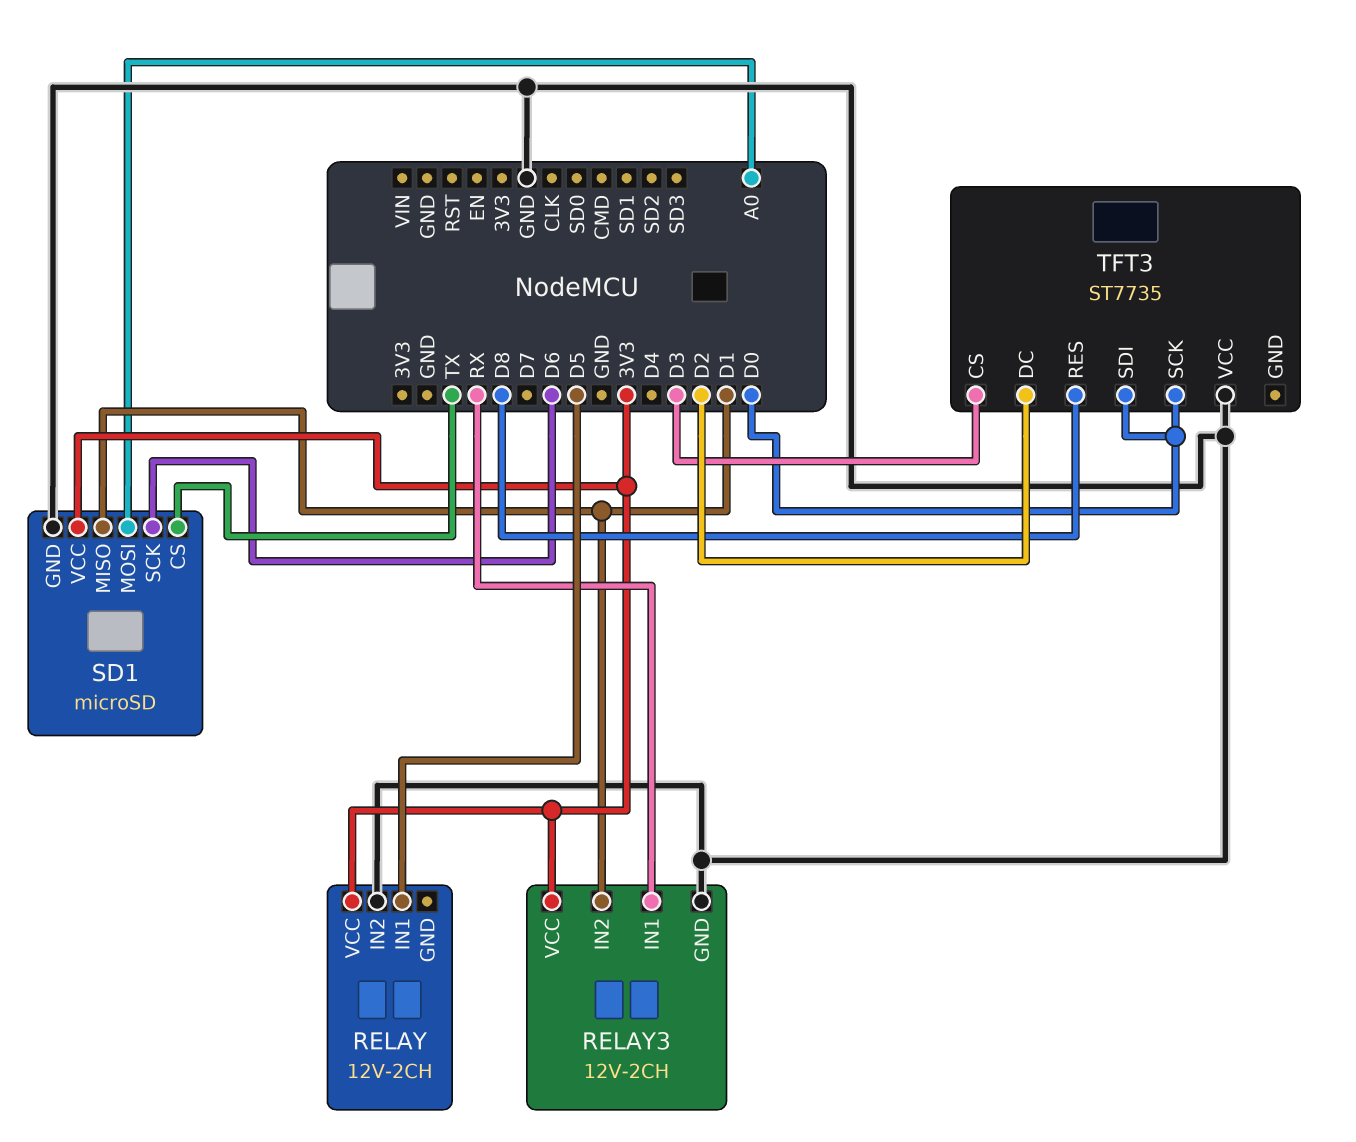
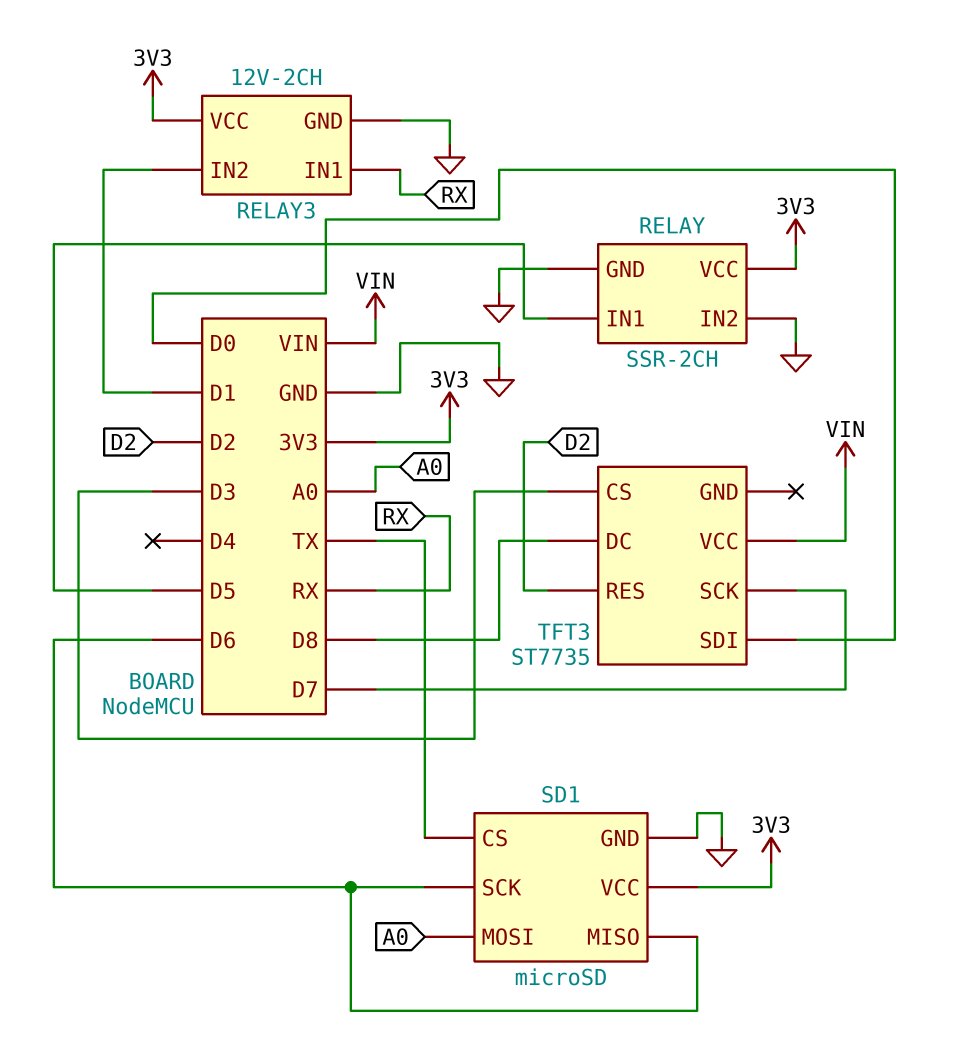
RELAY: 12V-2CH -> SSR-2CH
RELAY pin GND: none -> GND
SD1 pin MISO: D1 -> D6
TFT3 pin DC: D2 -> D8
TFT3 pin RES: D8 -> D2
TFT3 pin SCK: D0 -> D7
TFT3 pin VCC: GND -> VIN

